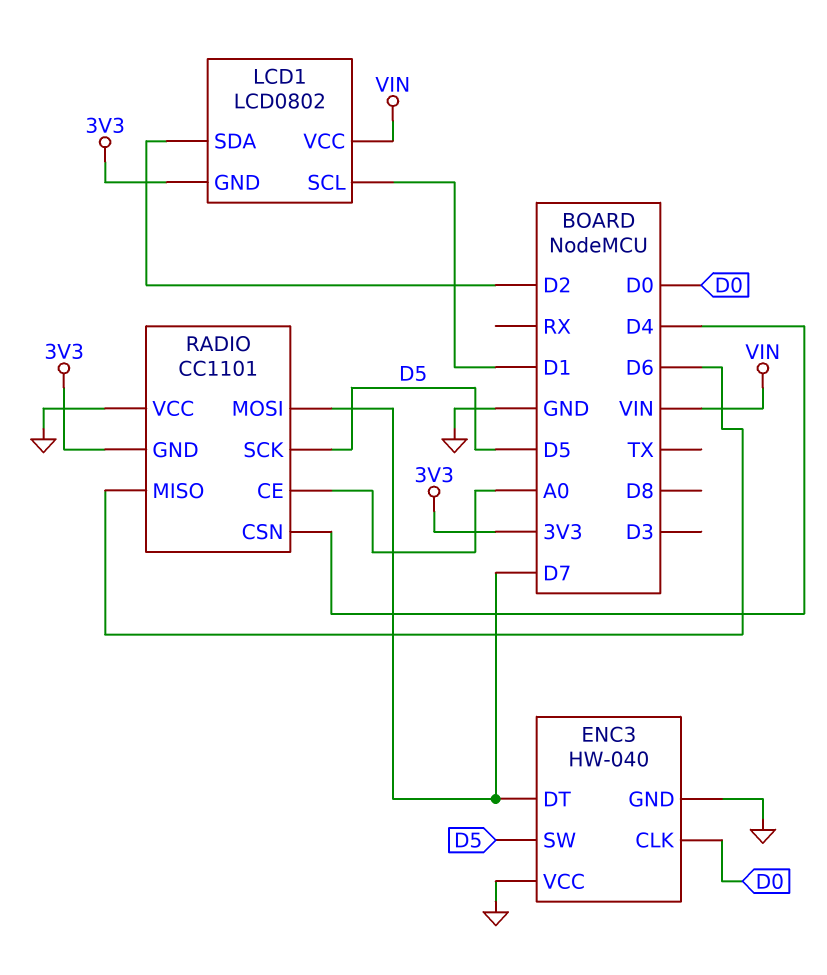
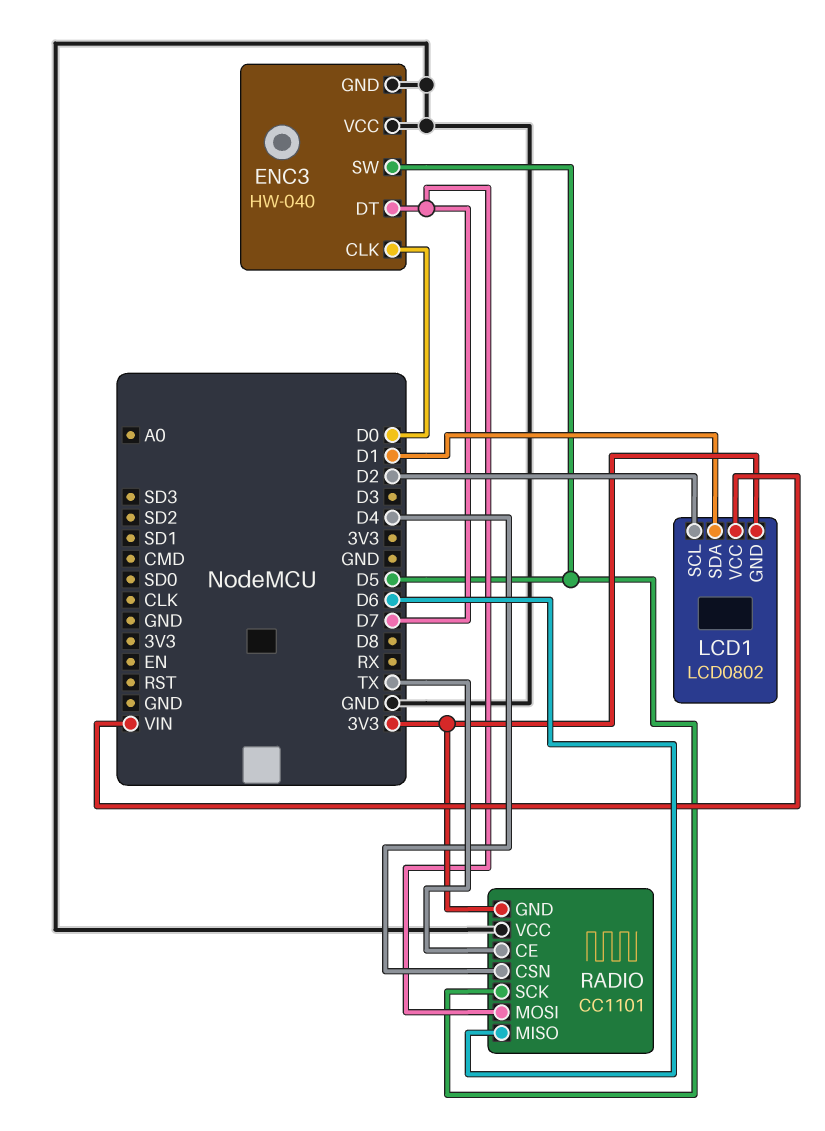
LCD1 pin SCL: D1 -> D2
LCD1 pin SDA: D2 -> D1
RADIO pin CE: A0 -> TX

